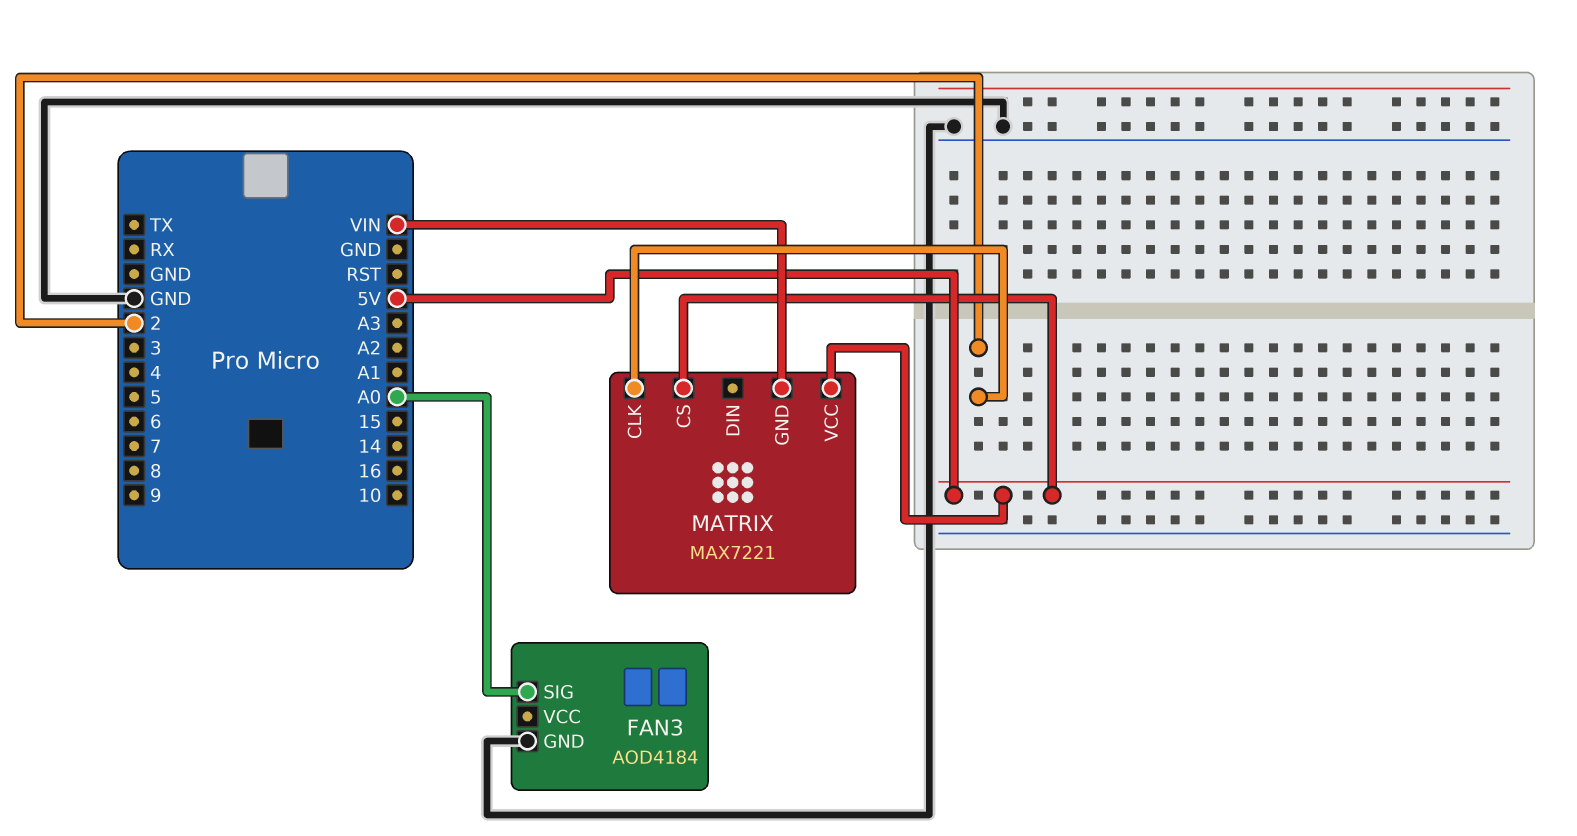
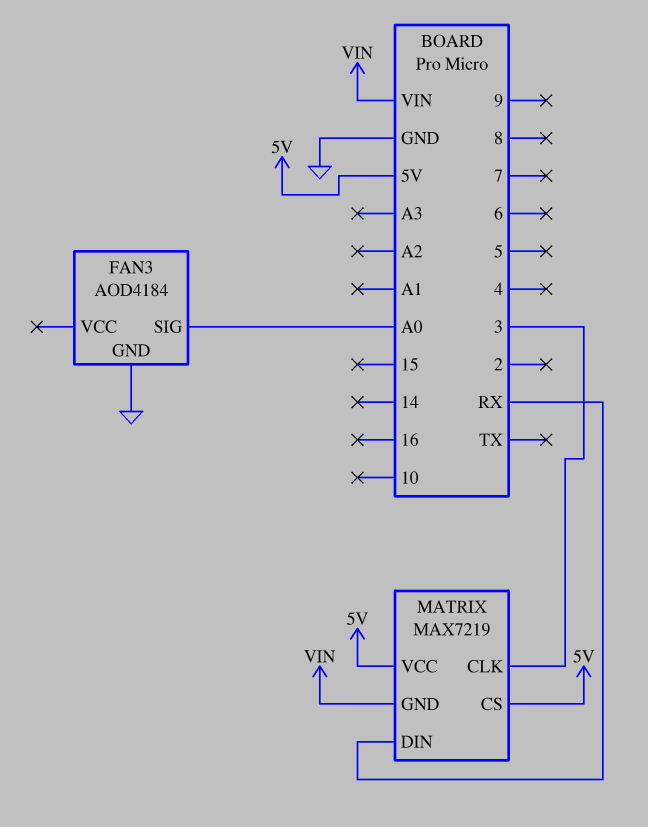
MATRIX: MAX7221 -> MAX7219
MATRIX pin CLK: 2 -> 3
MATRIX pin DIN: none -> RX

